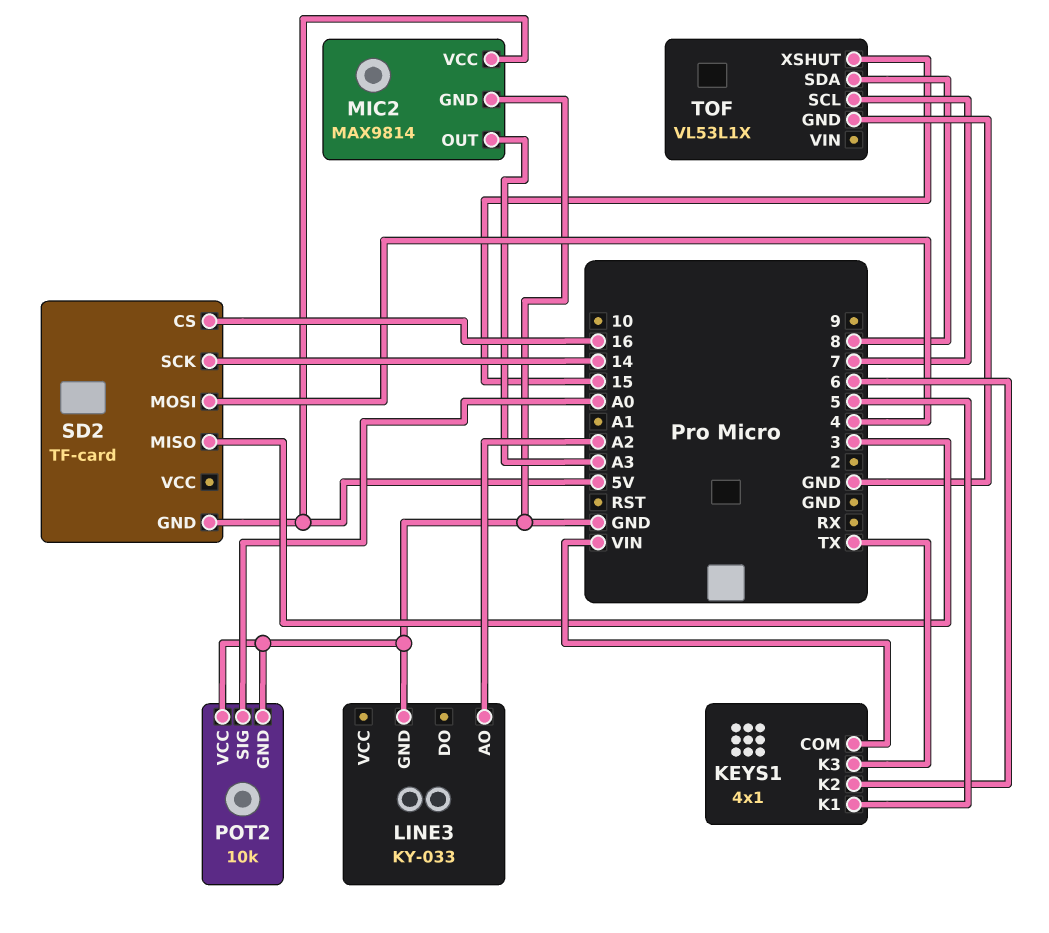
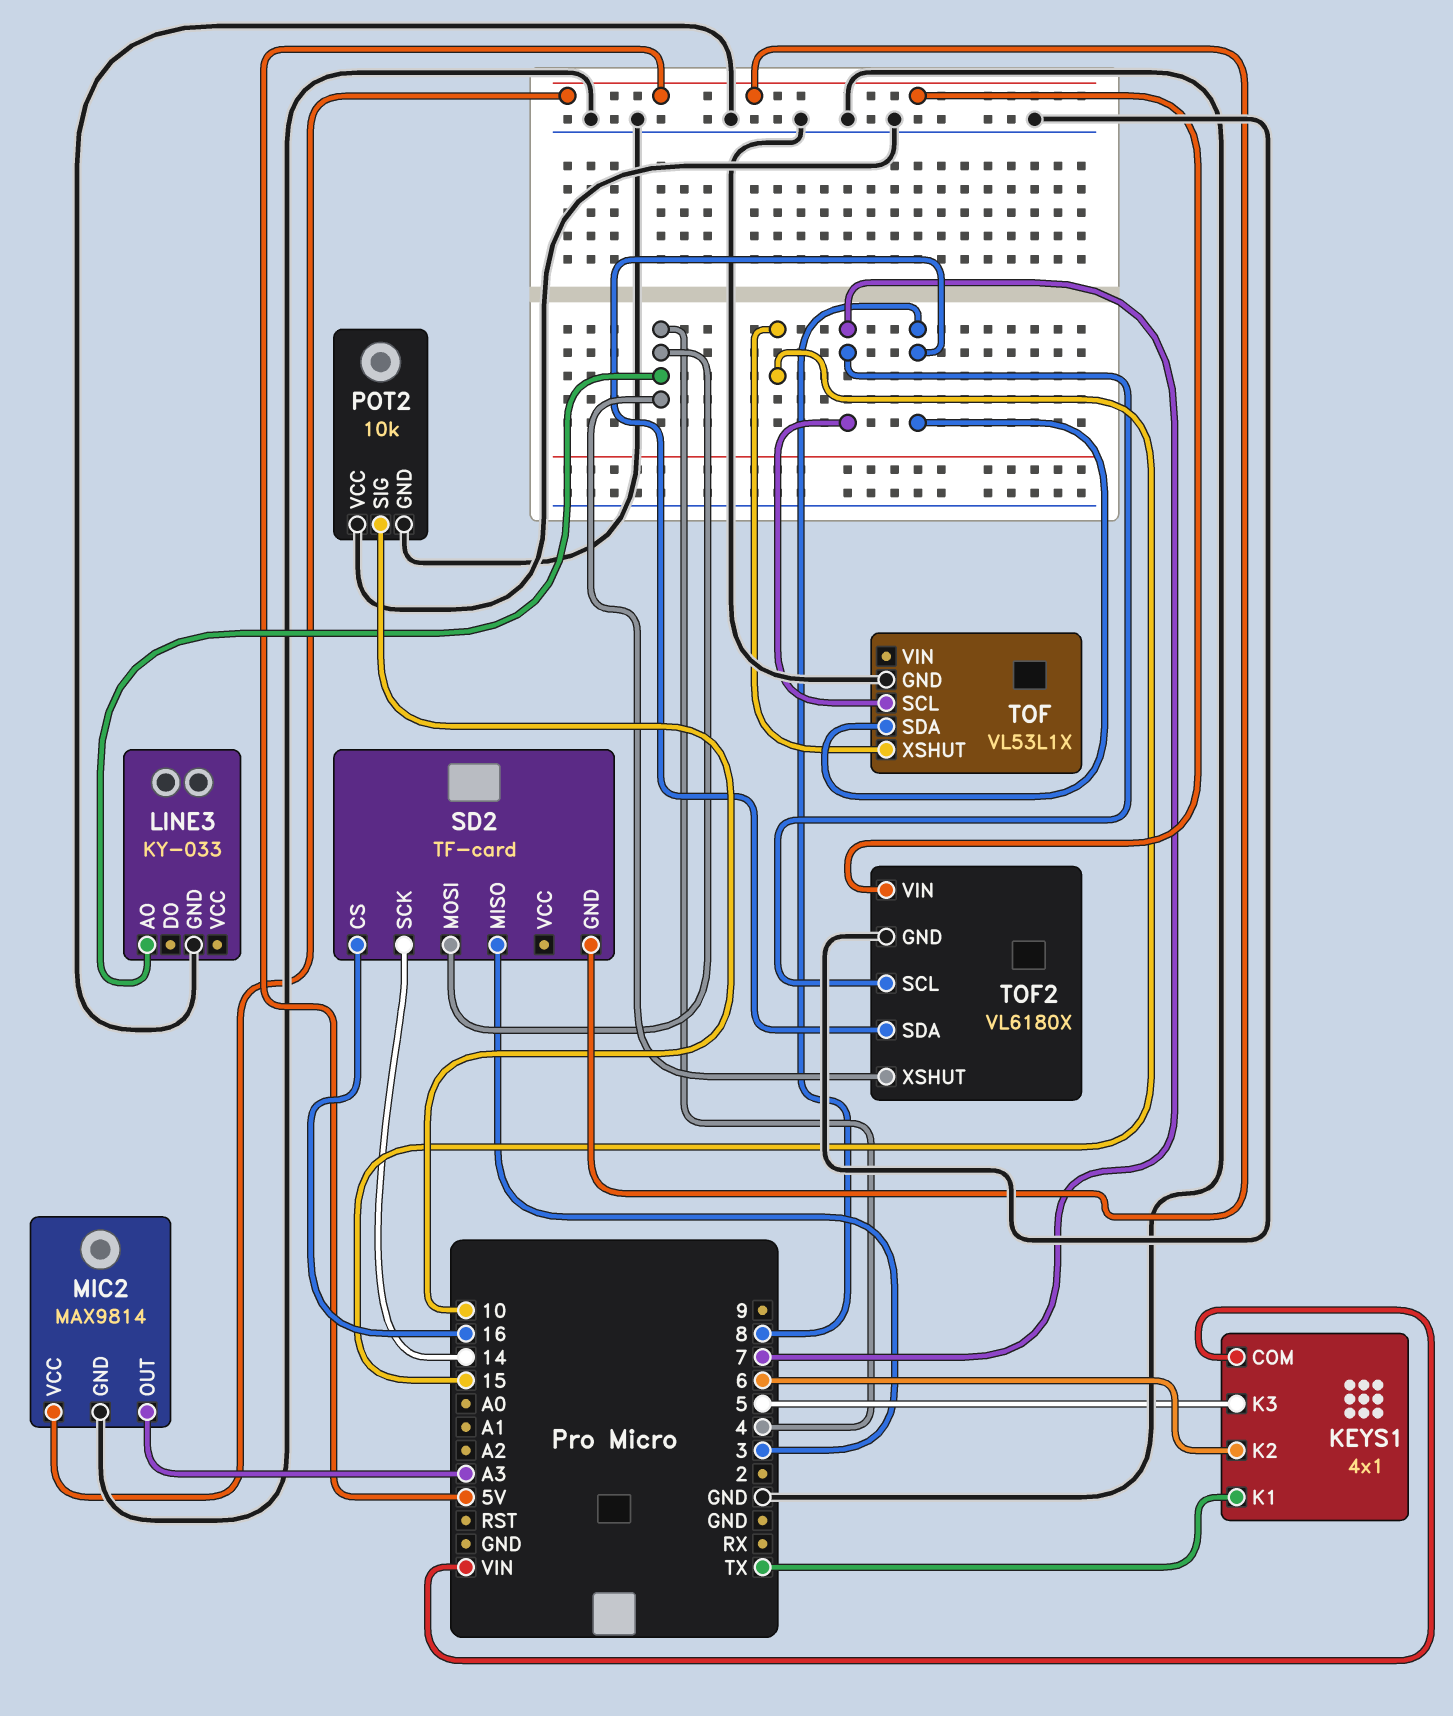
KEYS1 pin K1: 5 -> TX
KEYS1 pin K3: TX -> 5
LINE3 pin AO: A2 -> 4
POT2 pin SIG: A0 -> 10
TOF2: none -> VL6180X
TOF2 pin GND: none -> GND
TOF2 pin SCL: none -> 7
TOF2 pin SDA: none -> 8
TOF2 pin VIN: none -> 5V
TOF2 pin XSHUT: none -> 4

